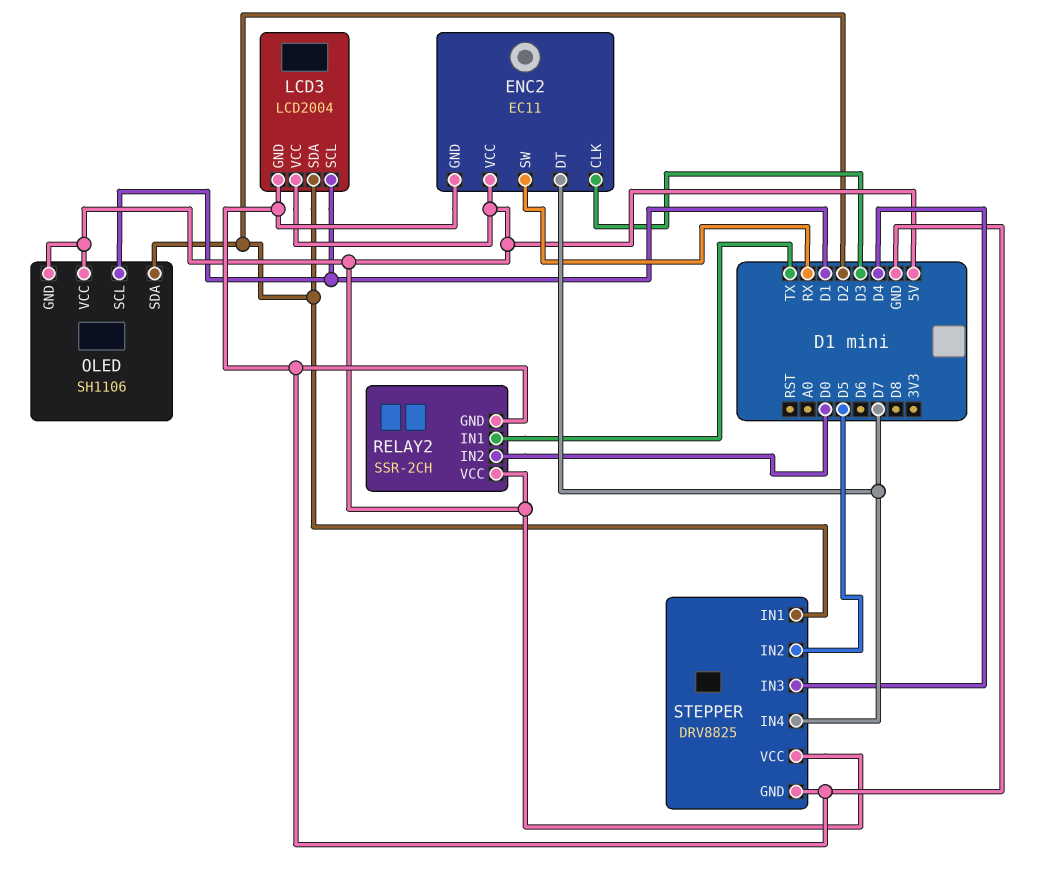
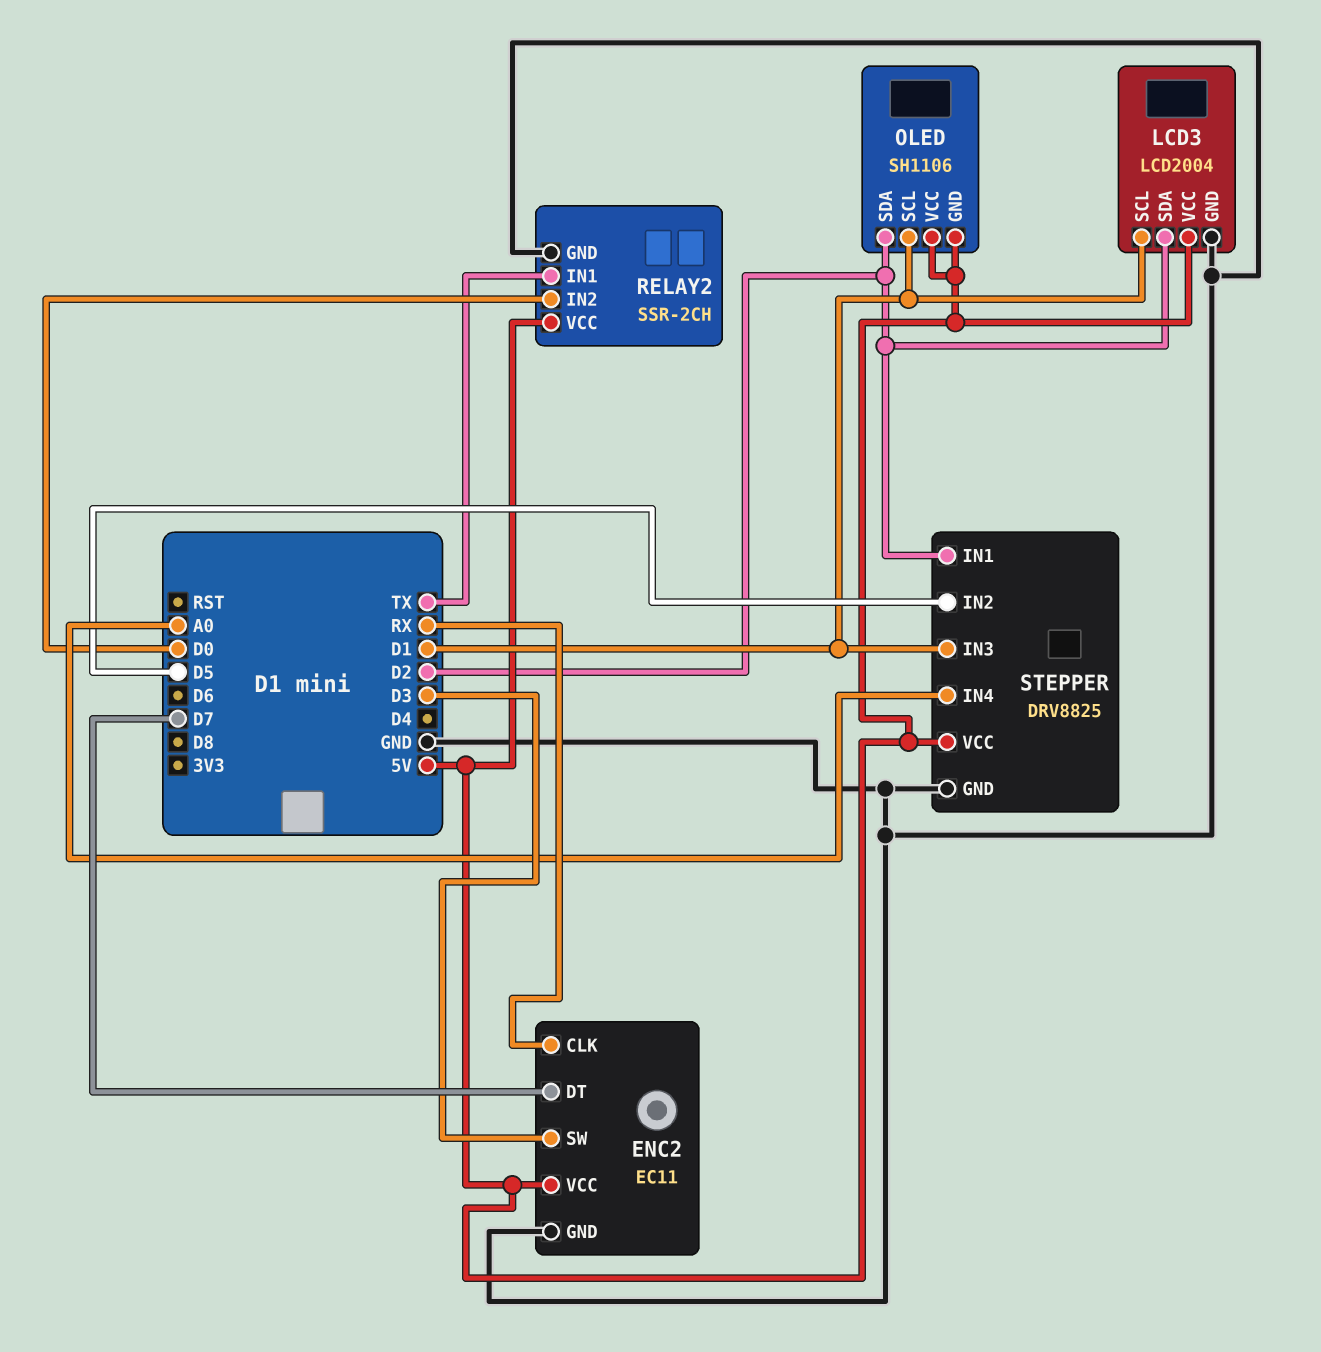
ENC2 pin CLK: D3 -> RX
ENC2 pin SW: RX -> D3
STEPPER pin IN3: D4 -> D1
STEPPER pin IN4: D7 -> A0

